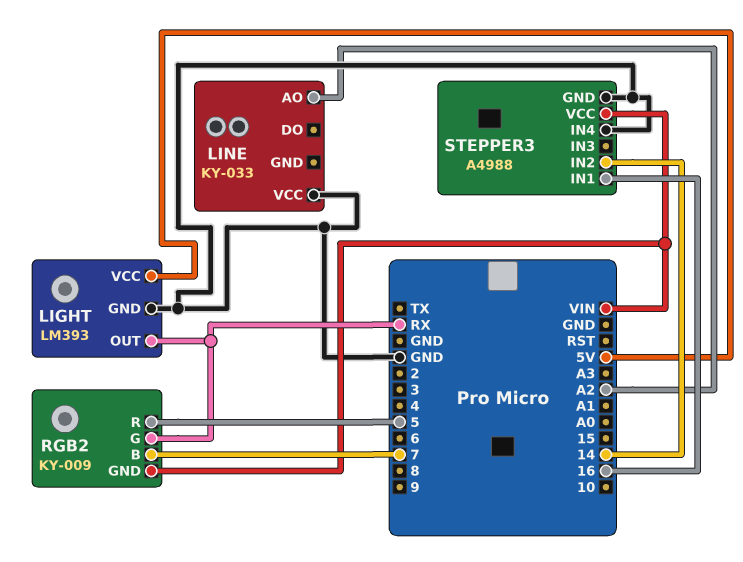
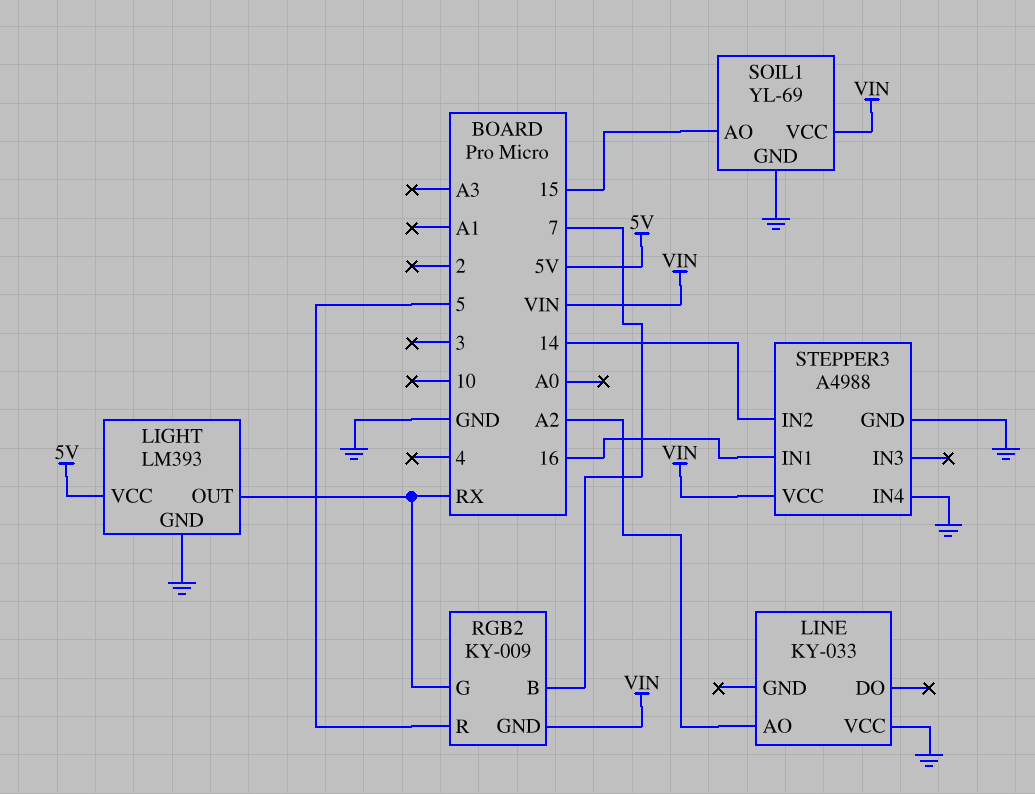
SOIL1: none -> YL-69
SOIL1 pin AO: none -> 15
SOIL1 pin GND: none -> GND
SOIL1 pin VCC: none -> VIN

